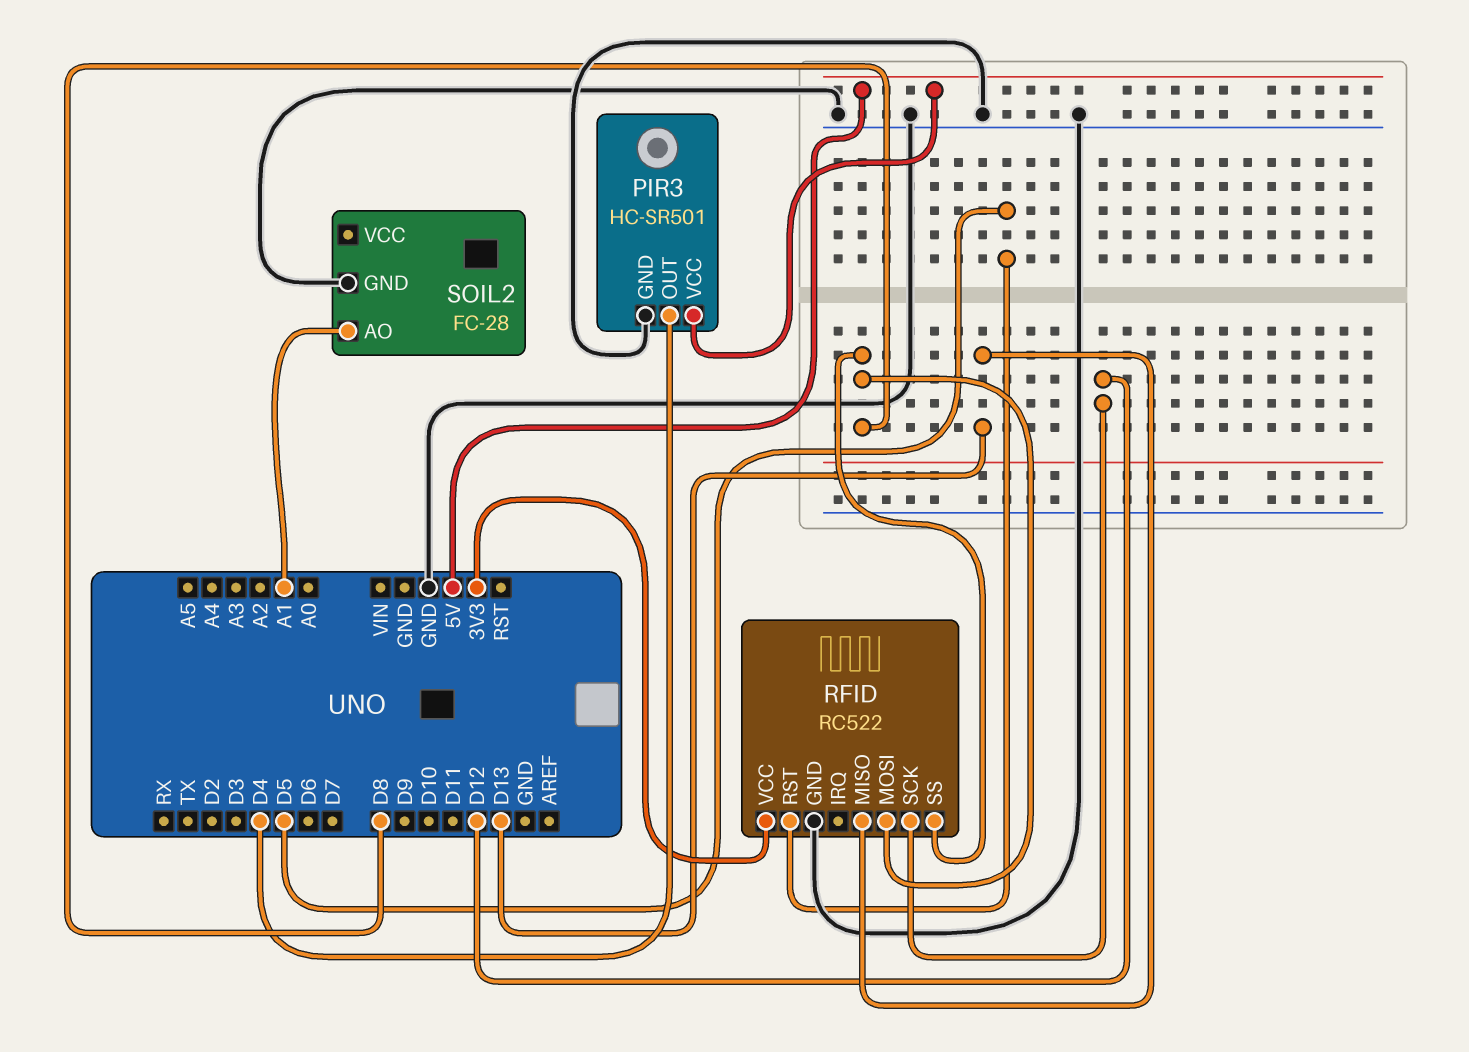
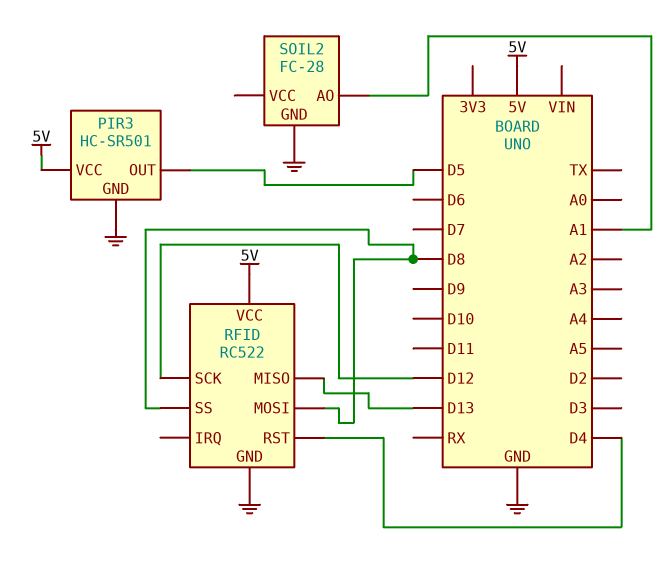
PIR3 pin OUT: D4 -> D5
RFID pin RST: D5 -> D4
RFID pin VCC: 3V3 -> 5V

